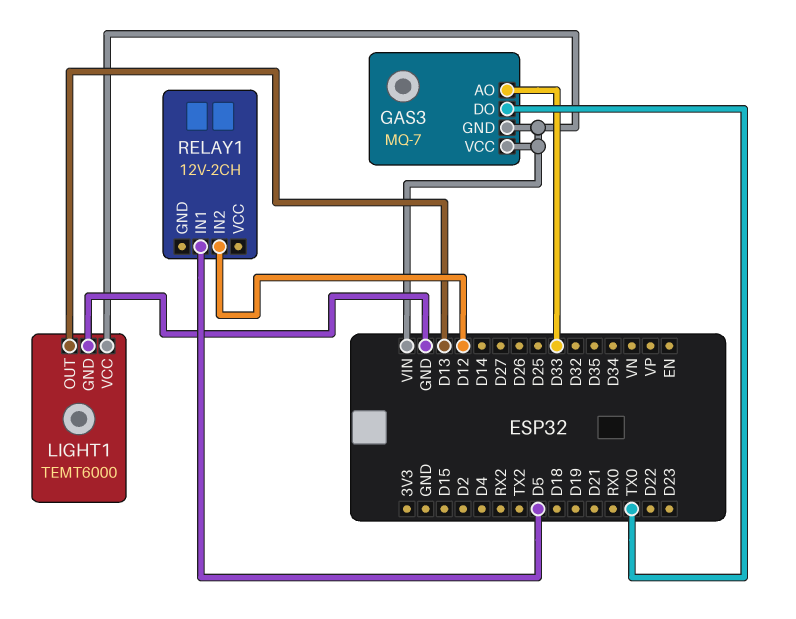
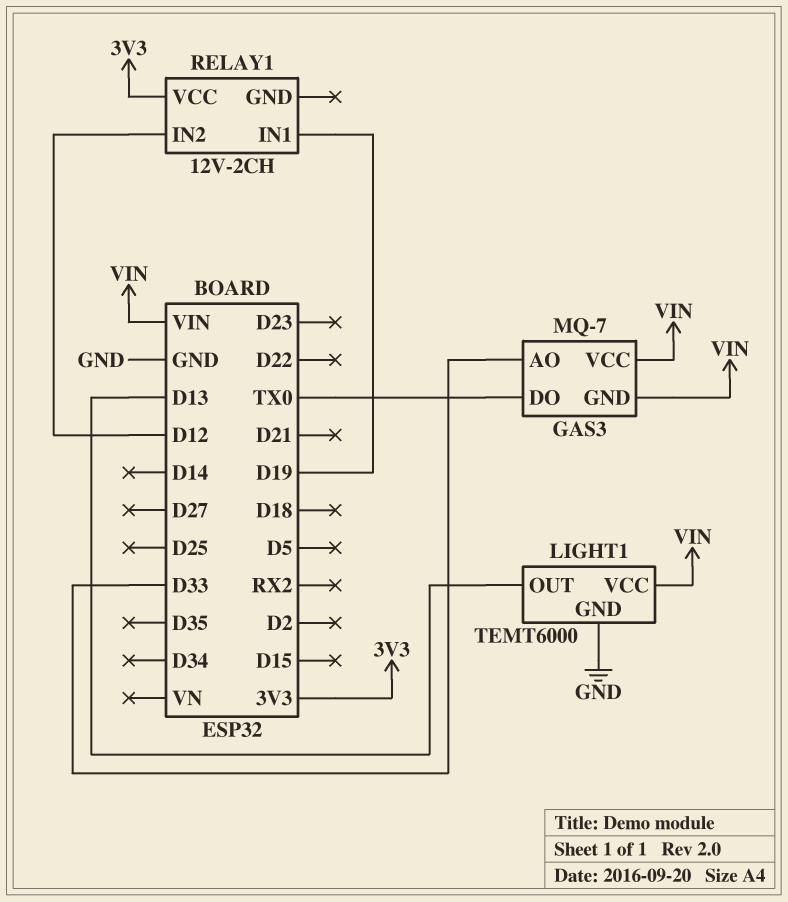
RELAY1 pin IN1: D5 -> D19
RELAY1 pin VCC: none -> 3V3

